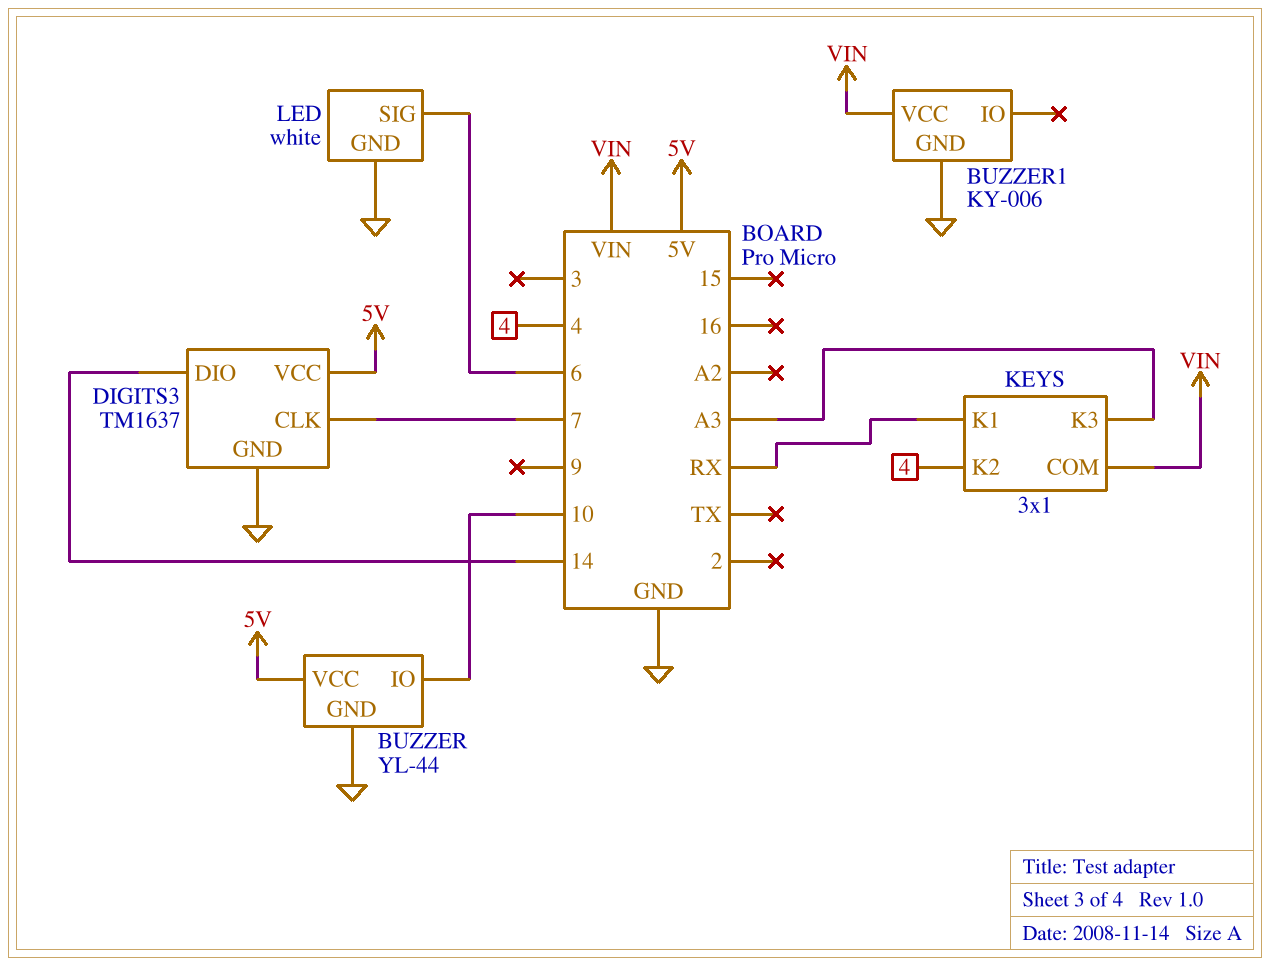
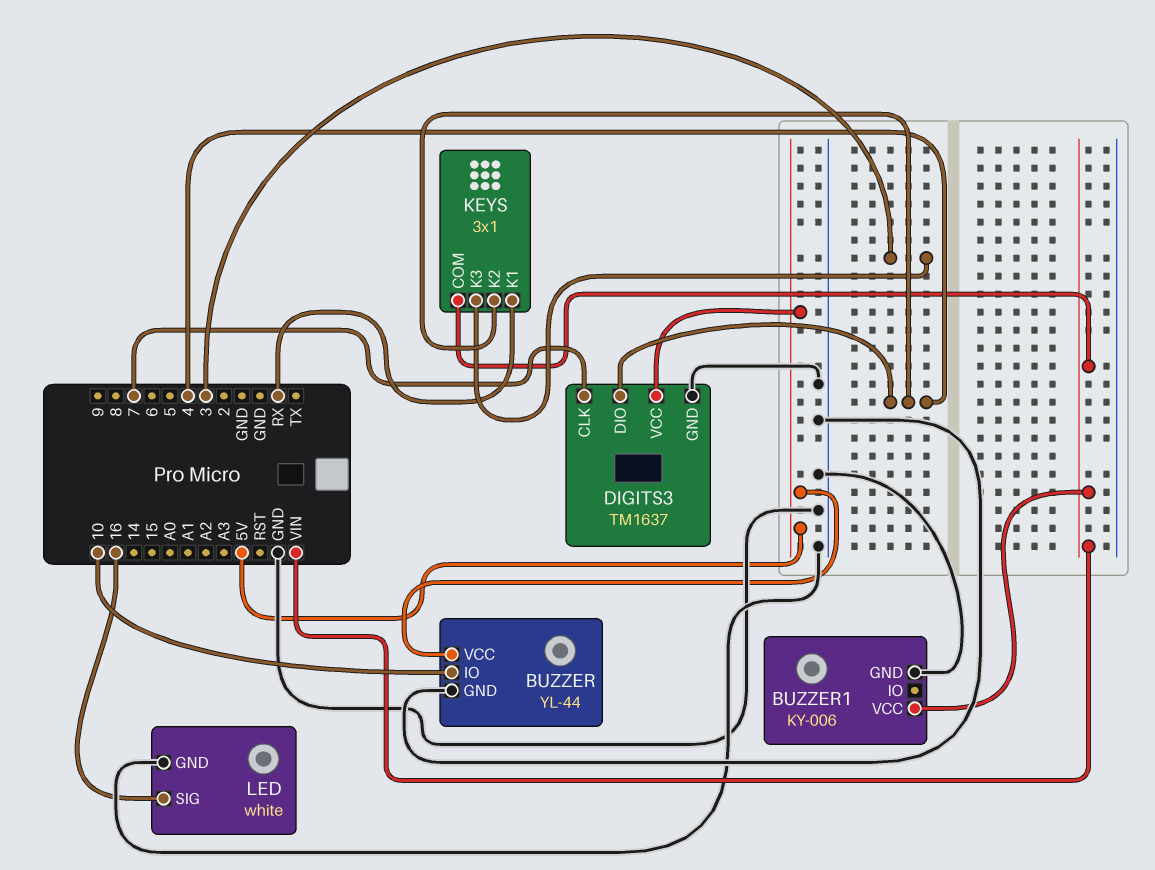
DIGITS3 pin DIO: 14 -> 4
KEYS pin K3: A3 -> 3
LED pin SIG: 6 -> 16

